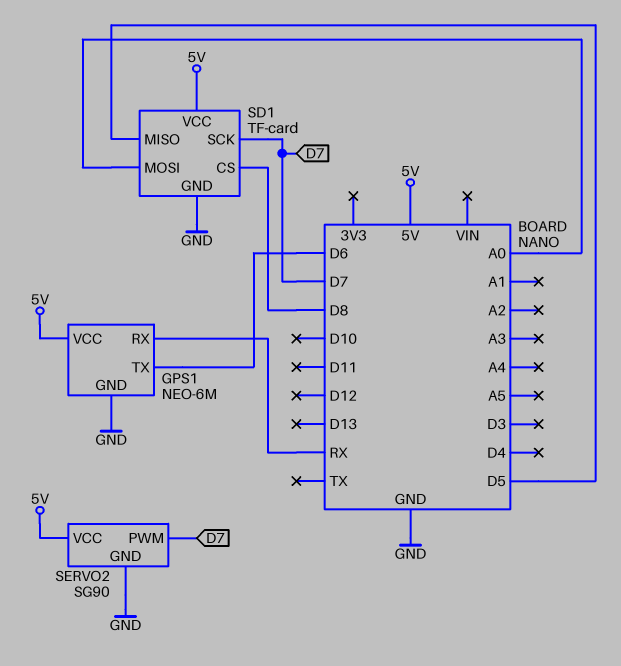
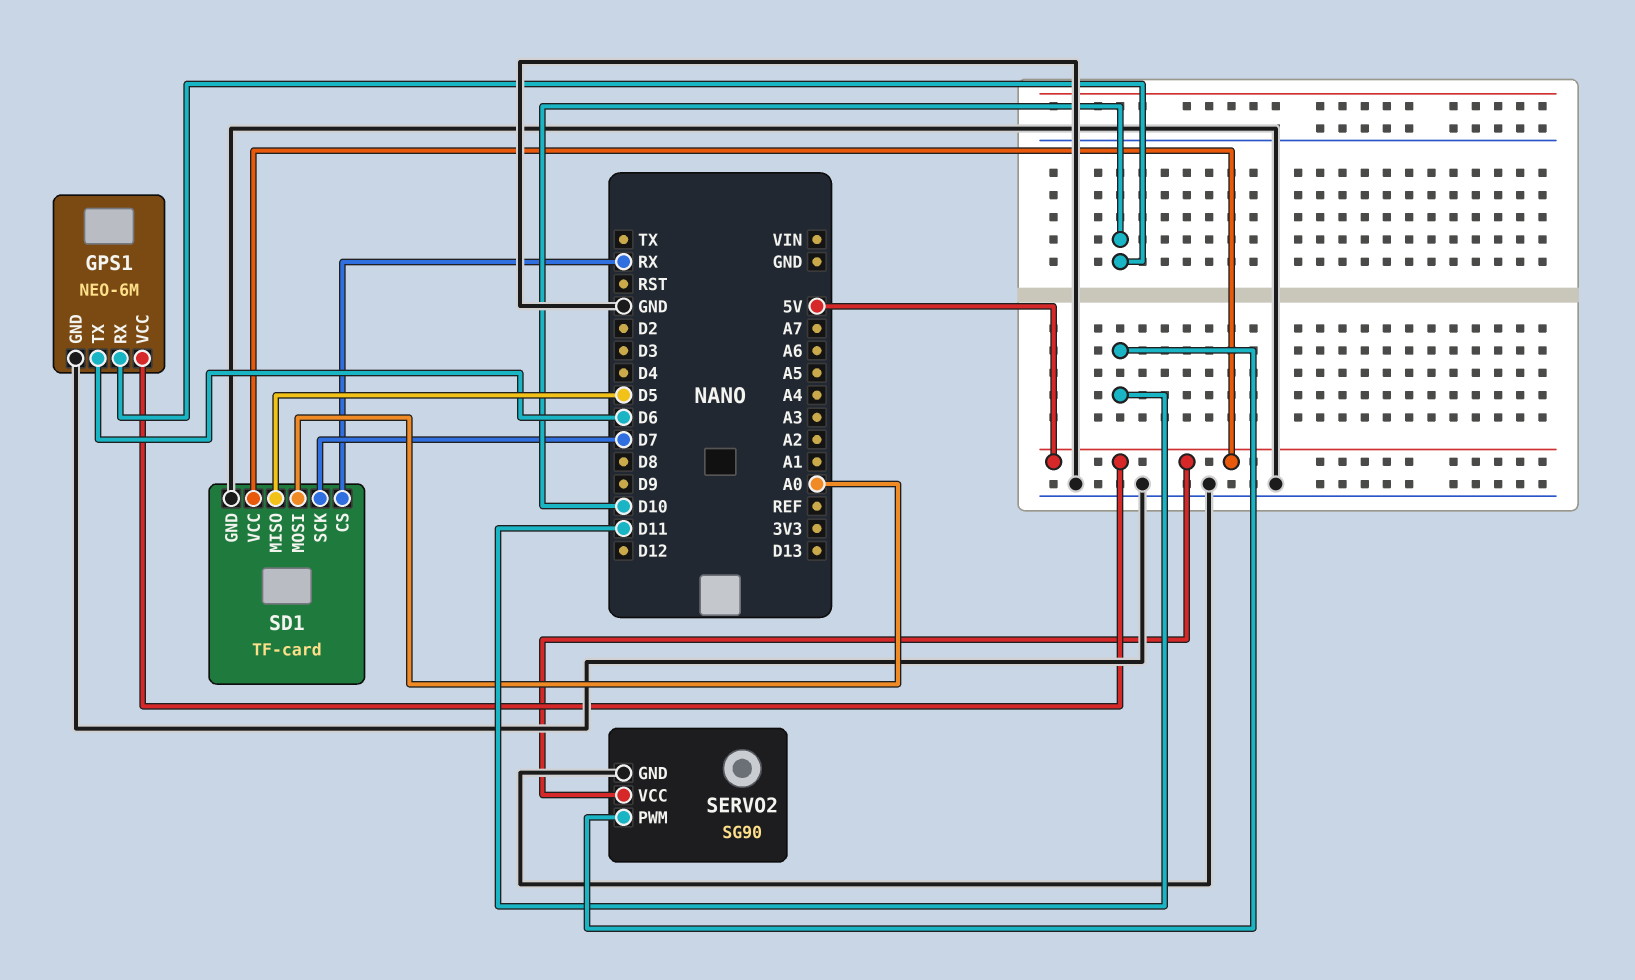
GPS1 pin RX: RX -> D10
SD1 pin CS: D8 -> RX
SERVO2 pin PWM: D7 -> D11

